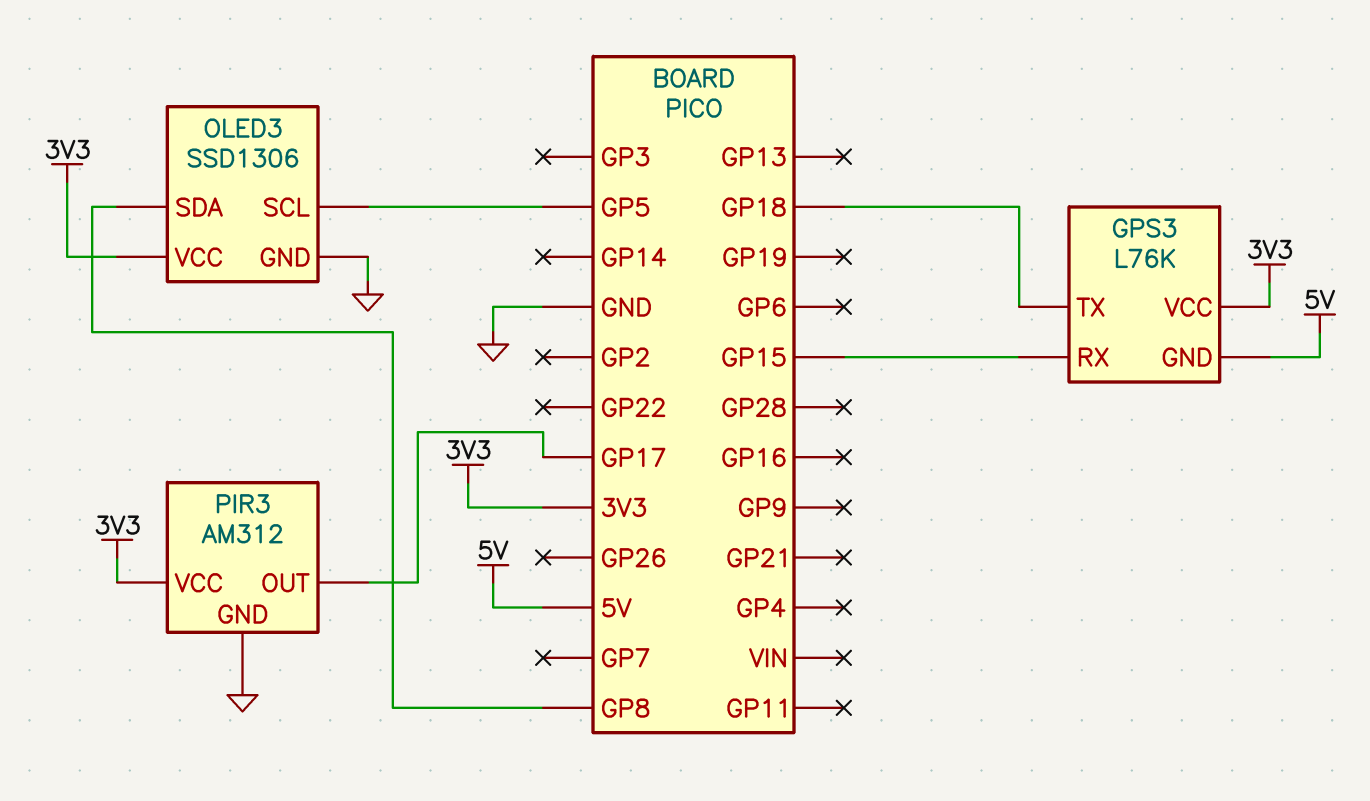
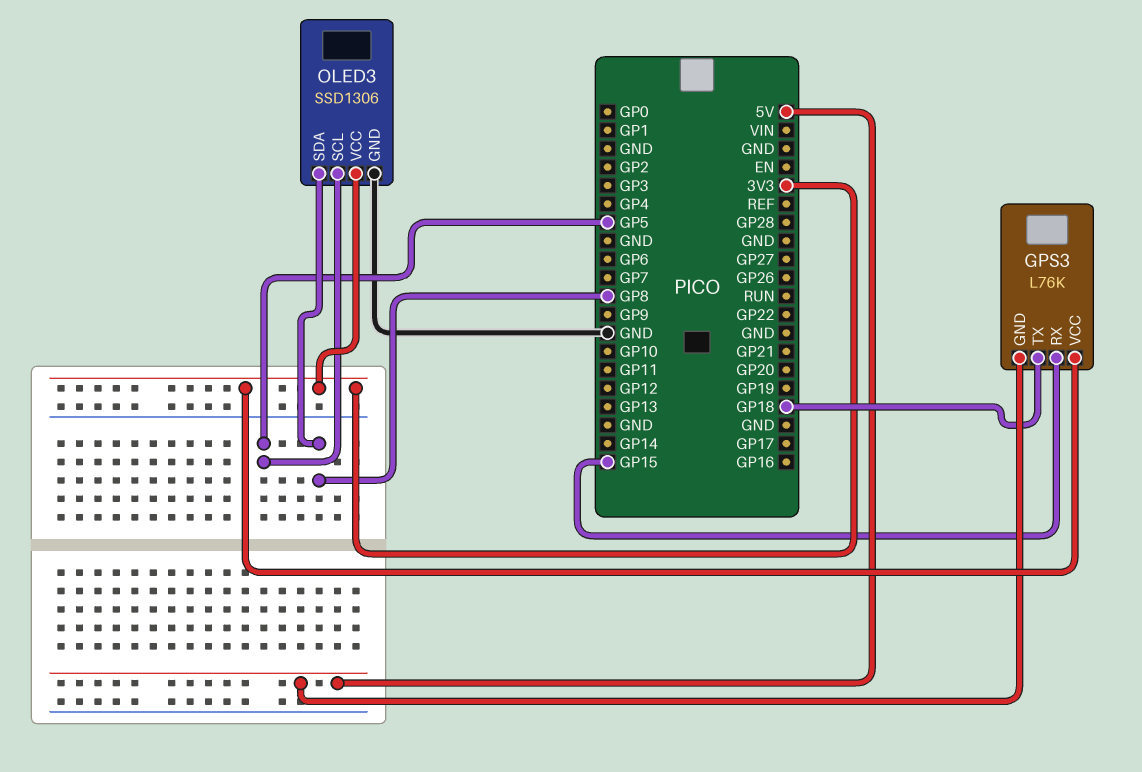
PIR3: AM312 -> none
PIR3 pin GND: GND -> none
PIR3 pin OUT: GP17 -> none
PIR3 pin VCC: 3V3 -> none

